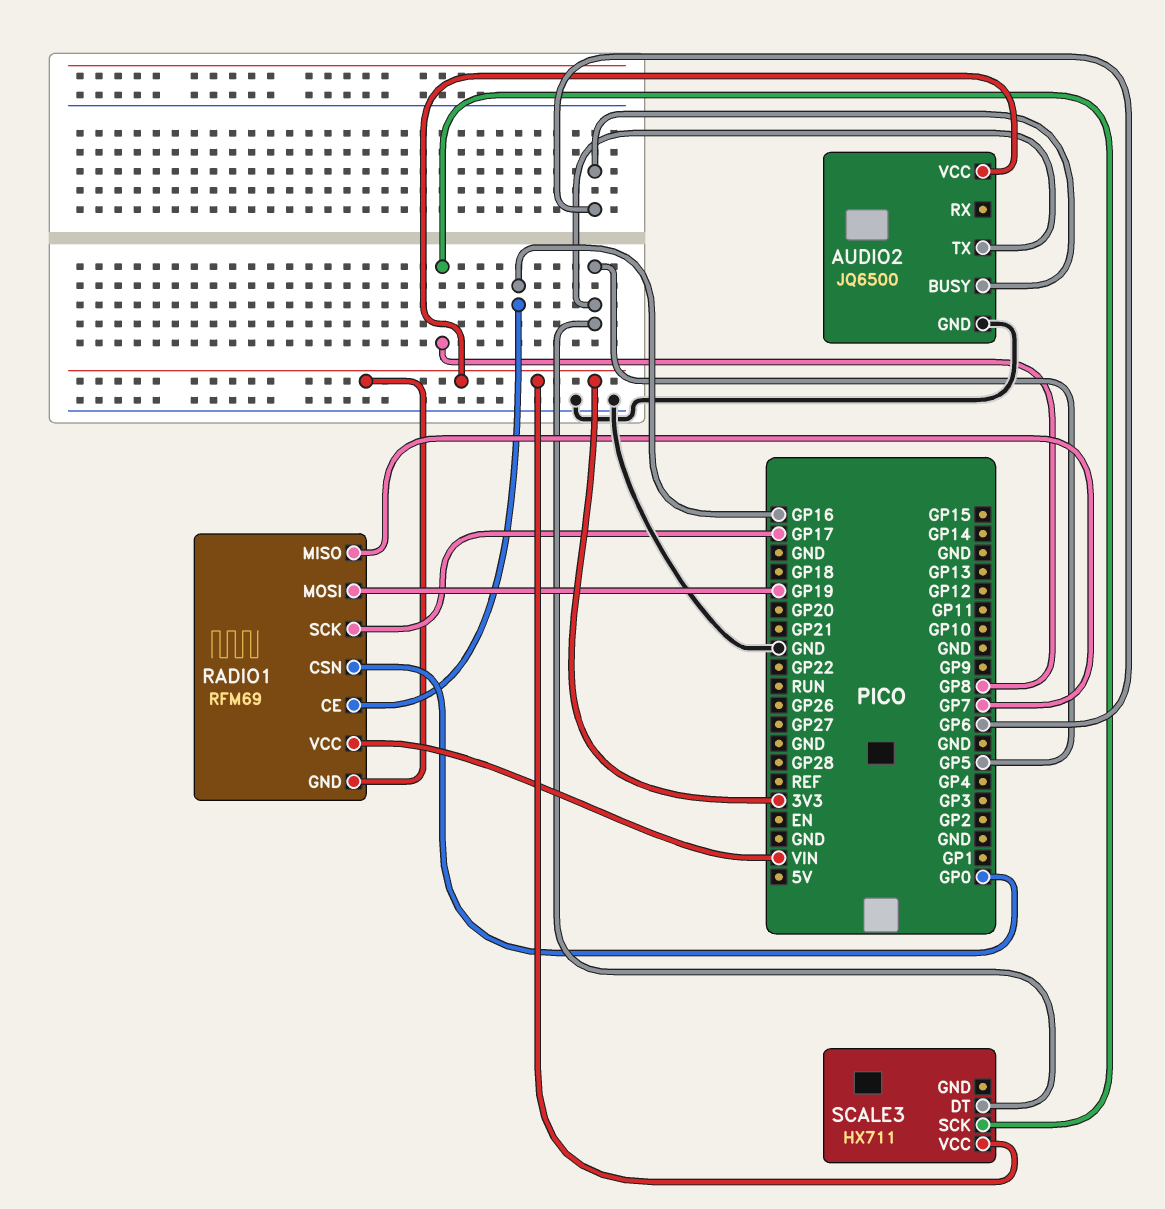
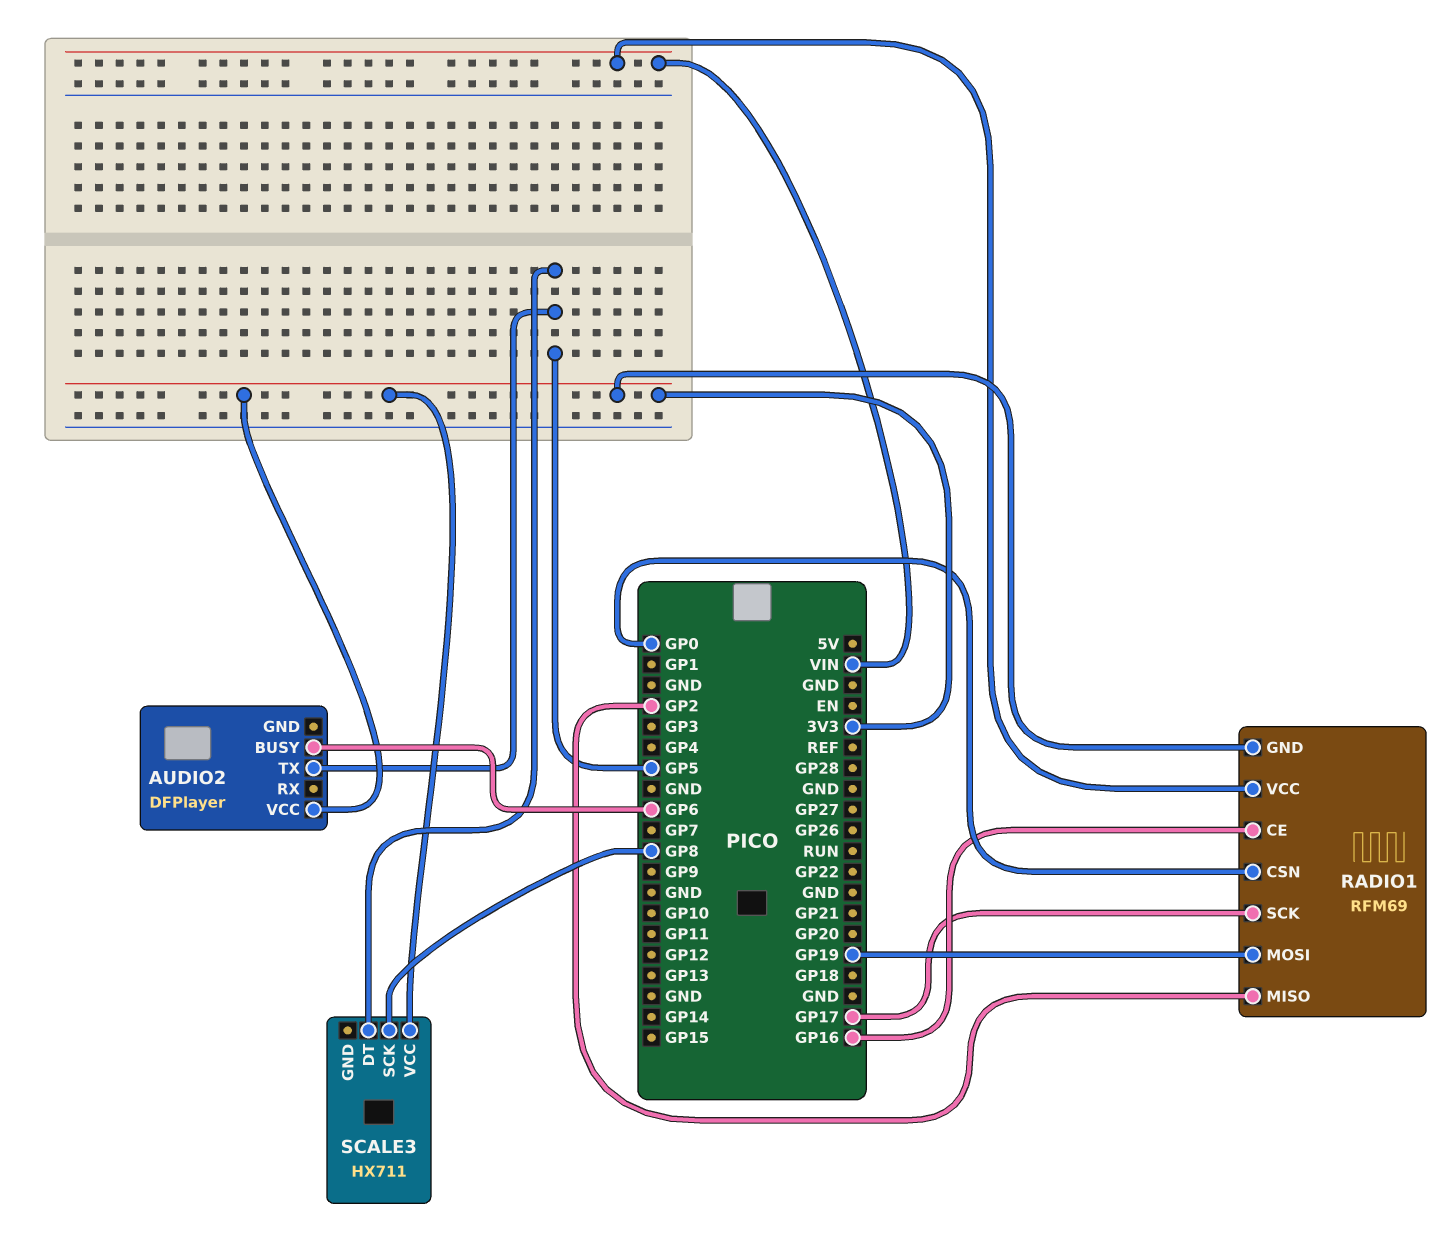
AUDIO2: JQ6500 -> DFPlayer
AUDIO2 pin GND: GND -> none
RADIO1 pin MISO: GP7 -> GP2

